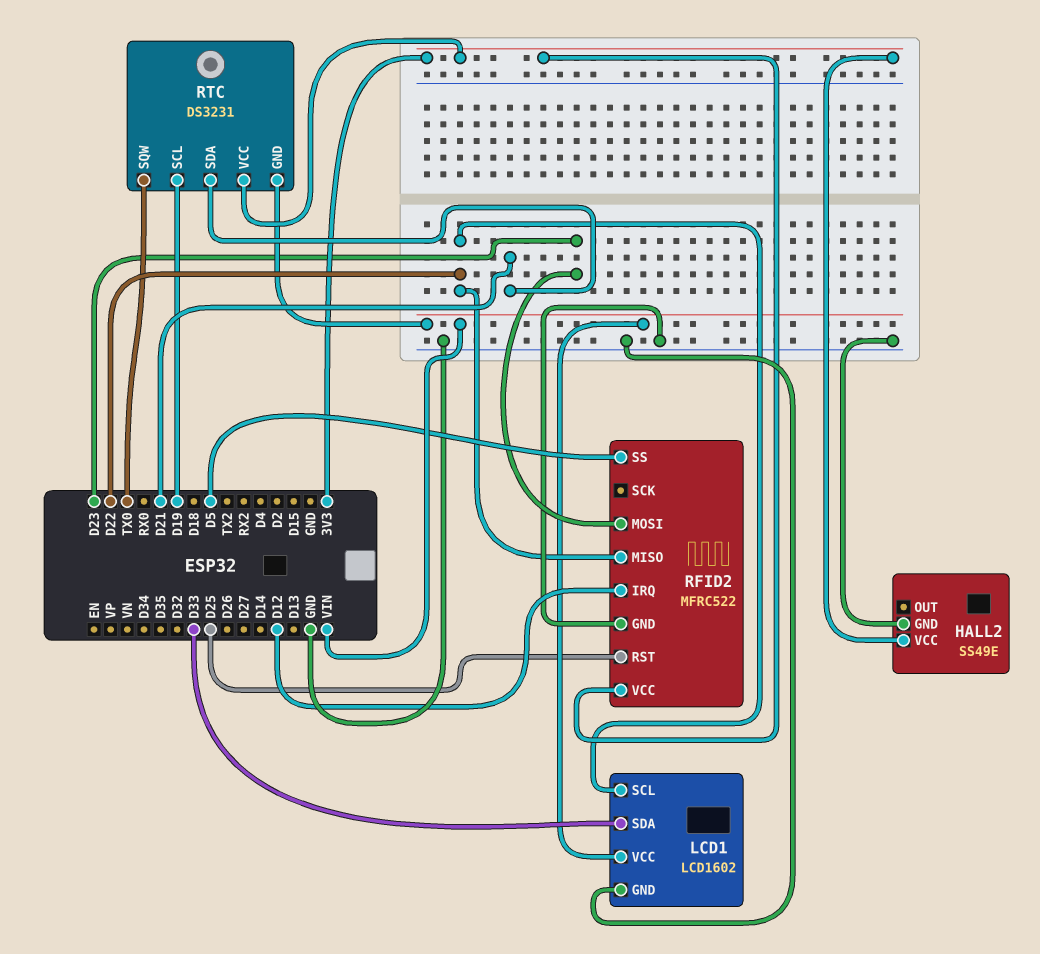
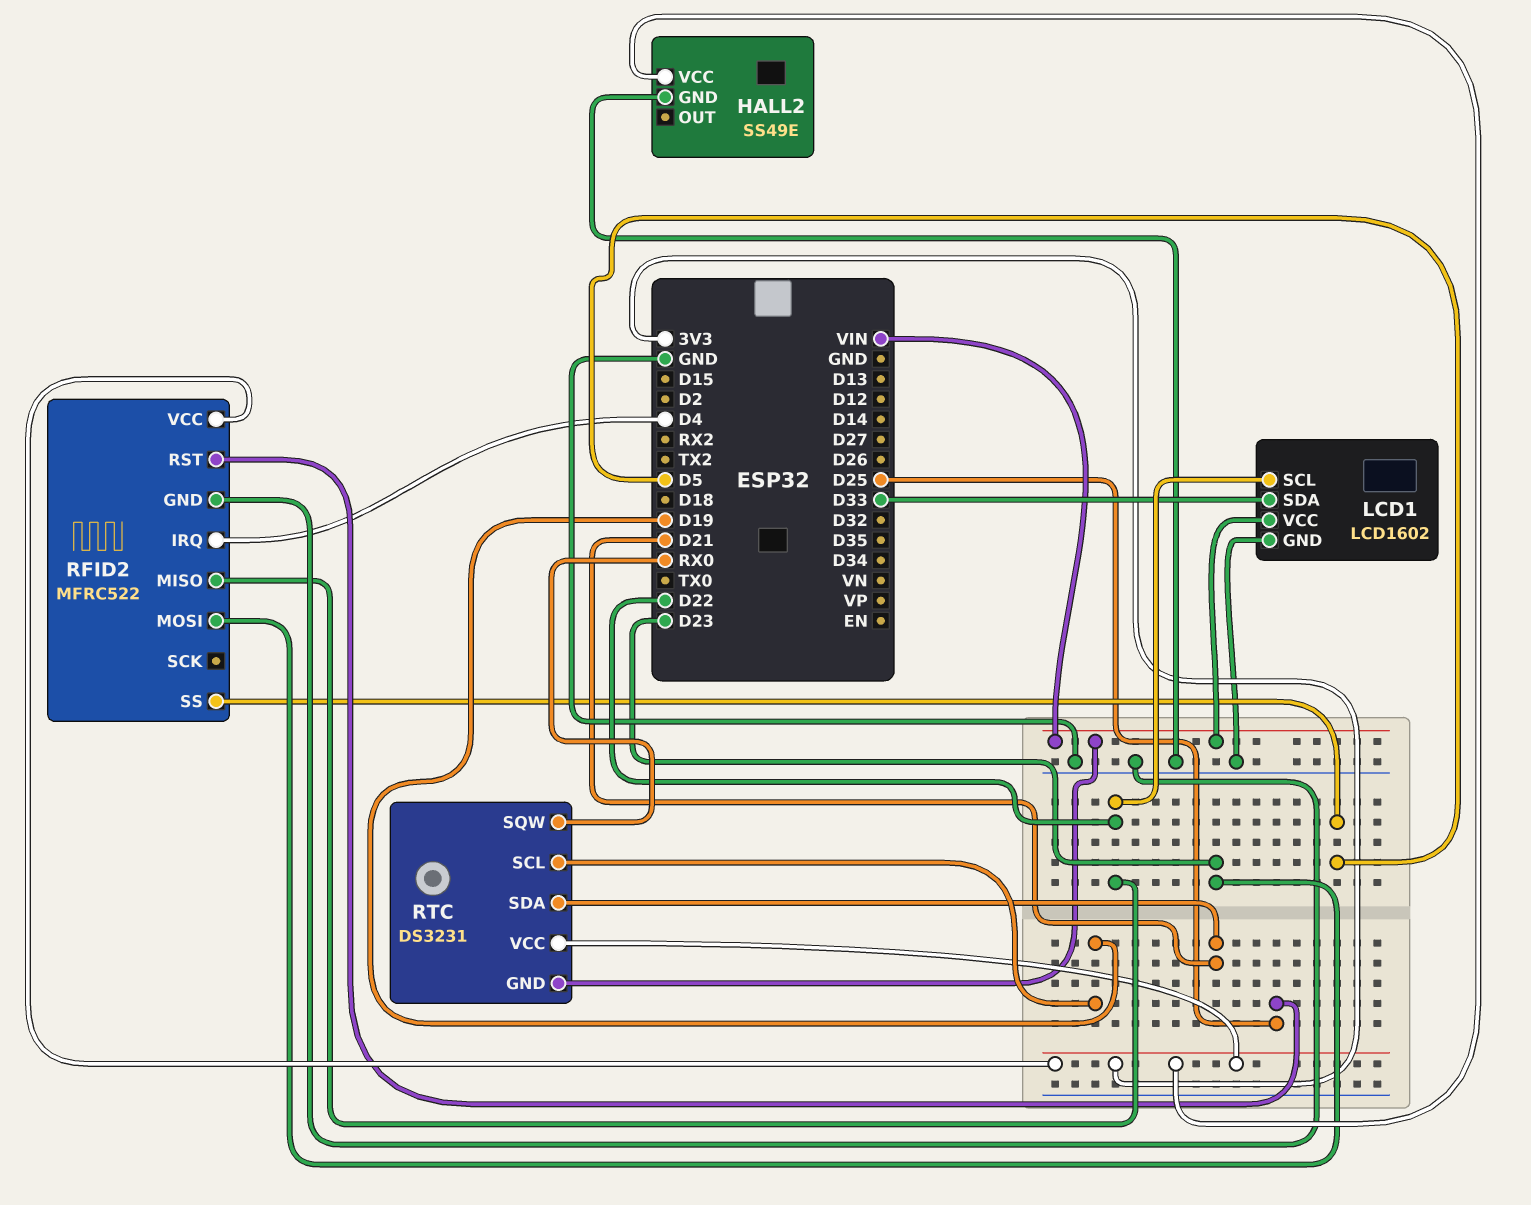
RFID2 pin IRQ: D12 -> D4
RTC pin SQW: TX0 -> RX0

